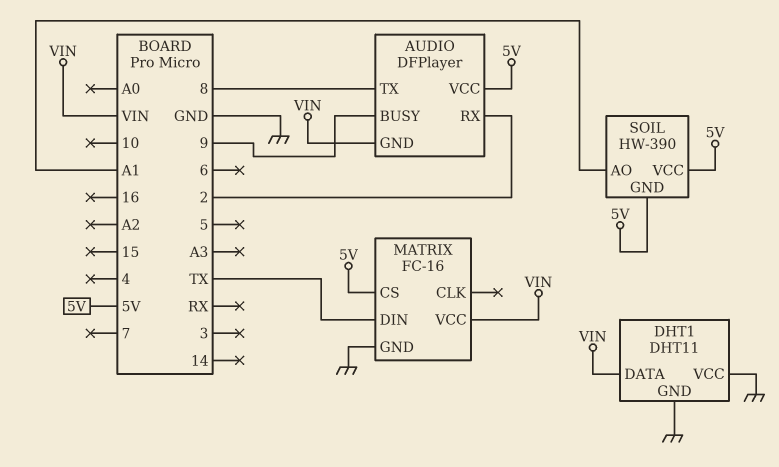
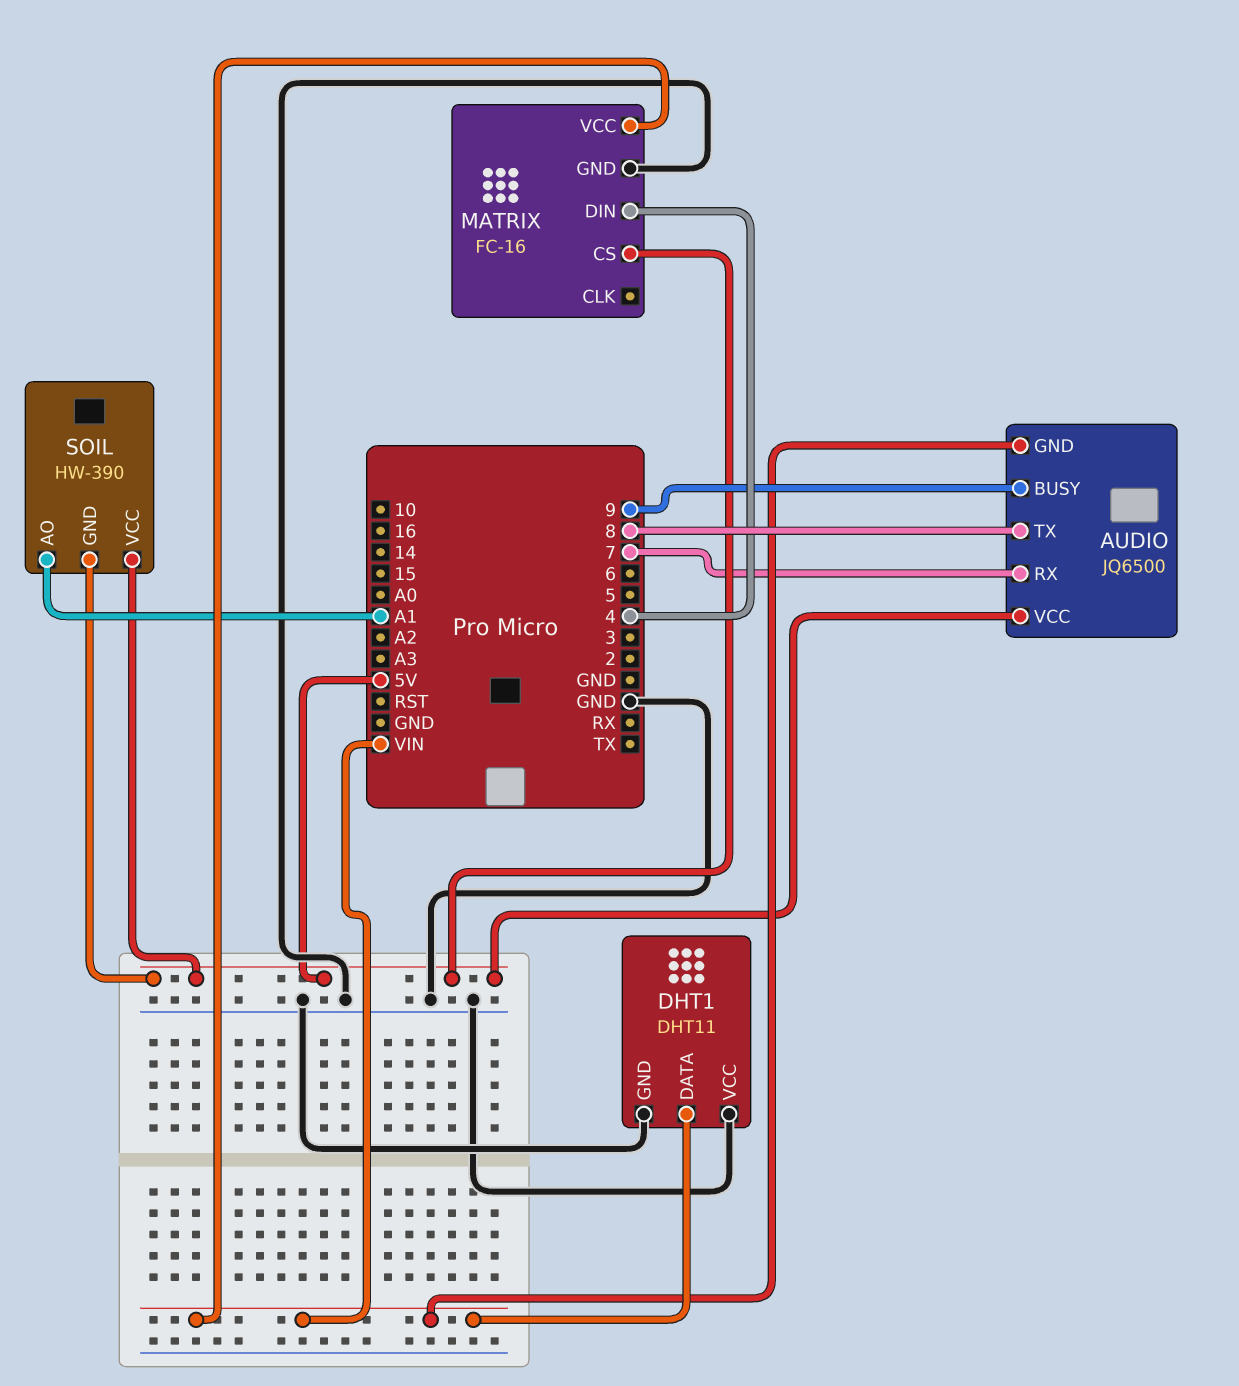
AUDIO: DFPlayer -> JQ6500
AUDIO pin RX: 2 -> 7
MATRIX pin DIN: TX -> 4

